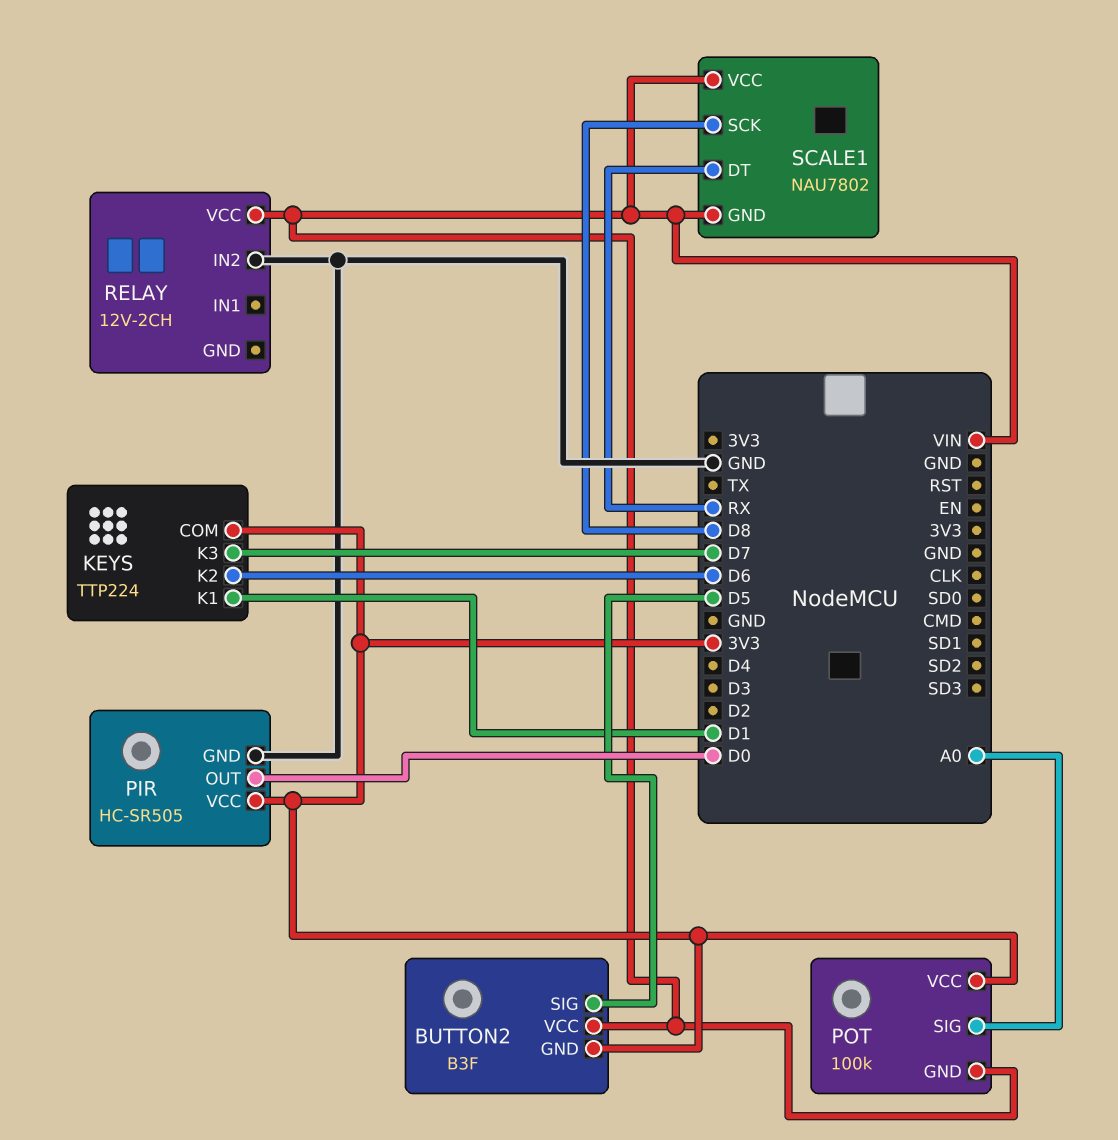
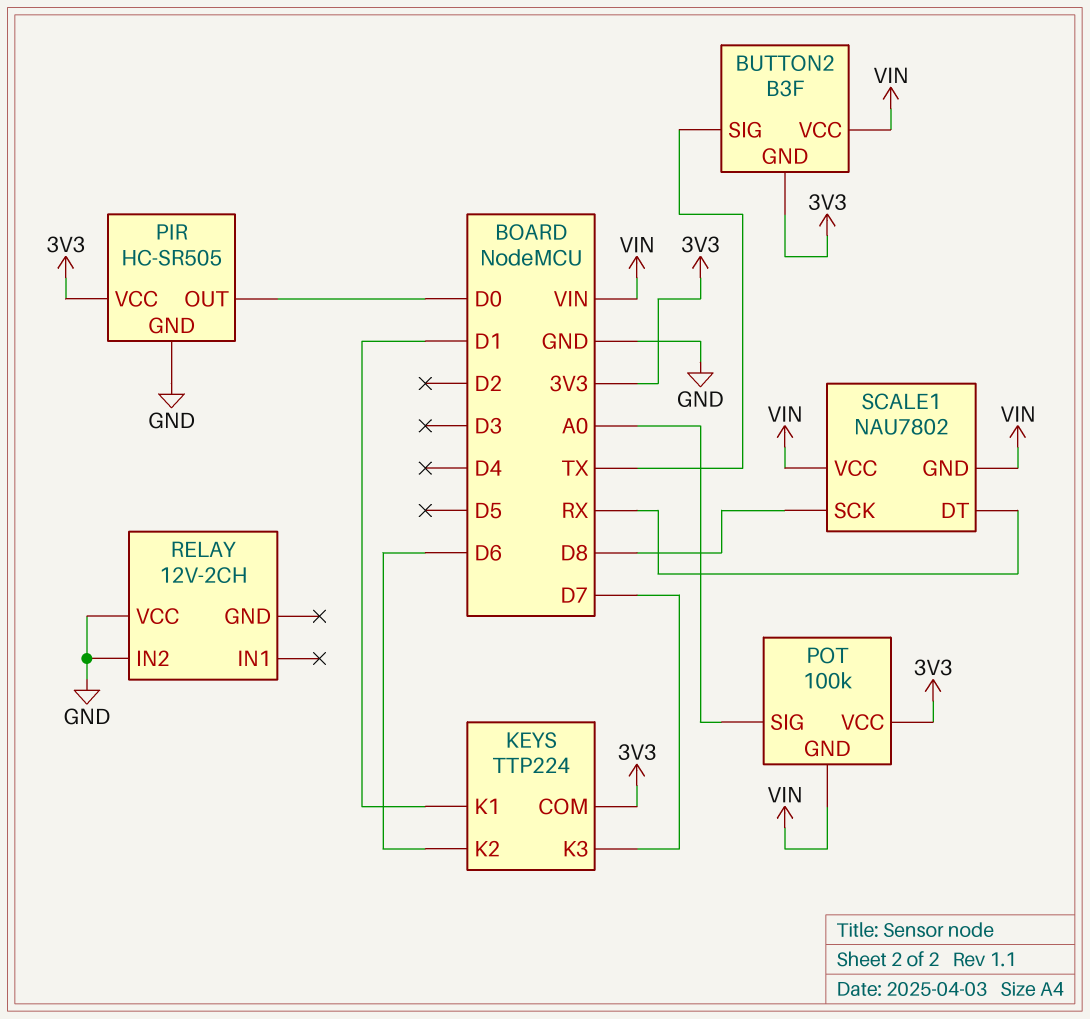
BUTTON2 pin SIG: D5 -> TX
RELAY pin VCC: VIN -> GND

